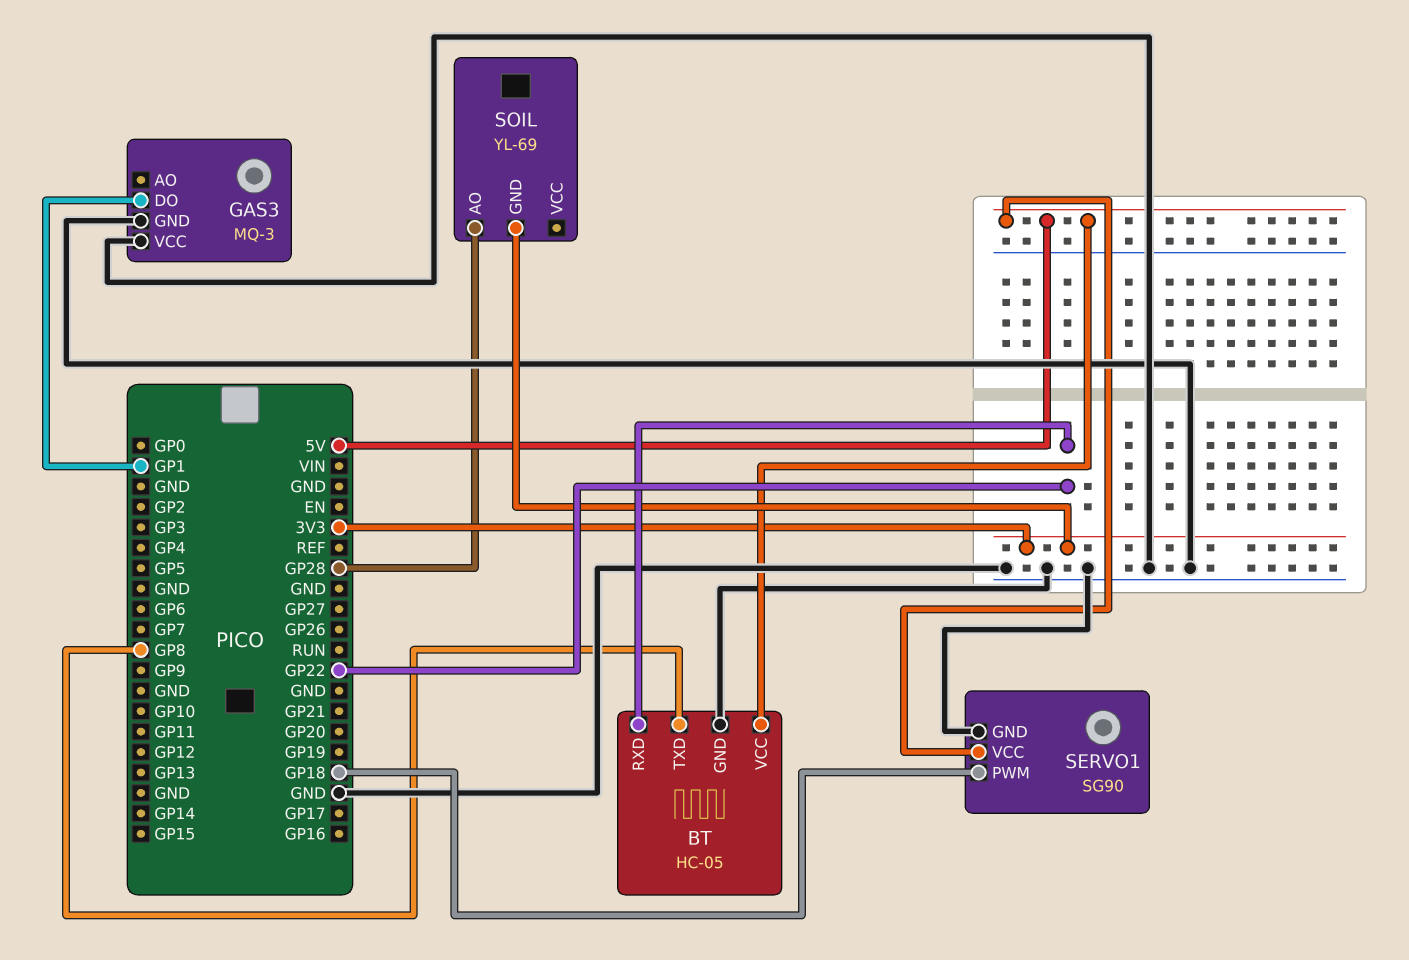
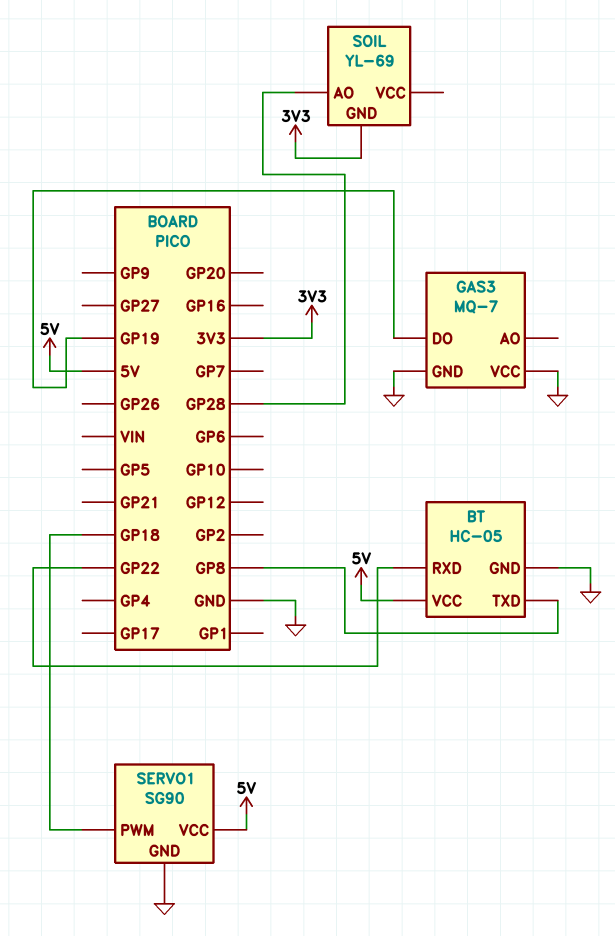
GAS3: MQ-3 -> MQ-7
GAS3 pin DO: GP1 -> GP19

